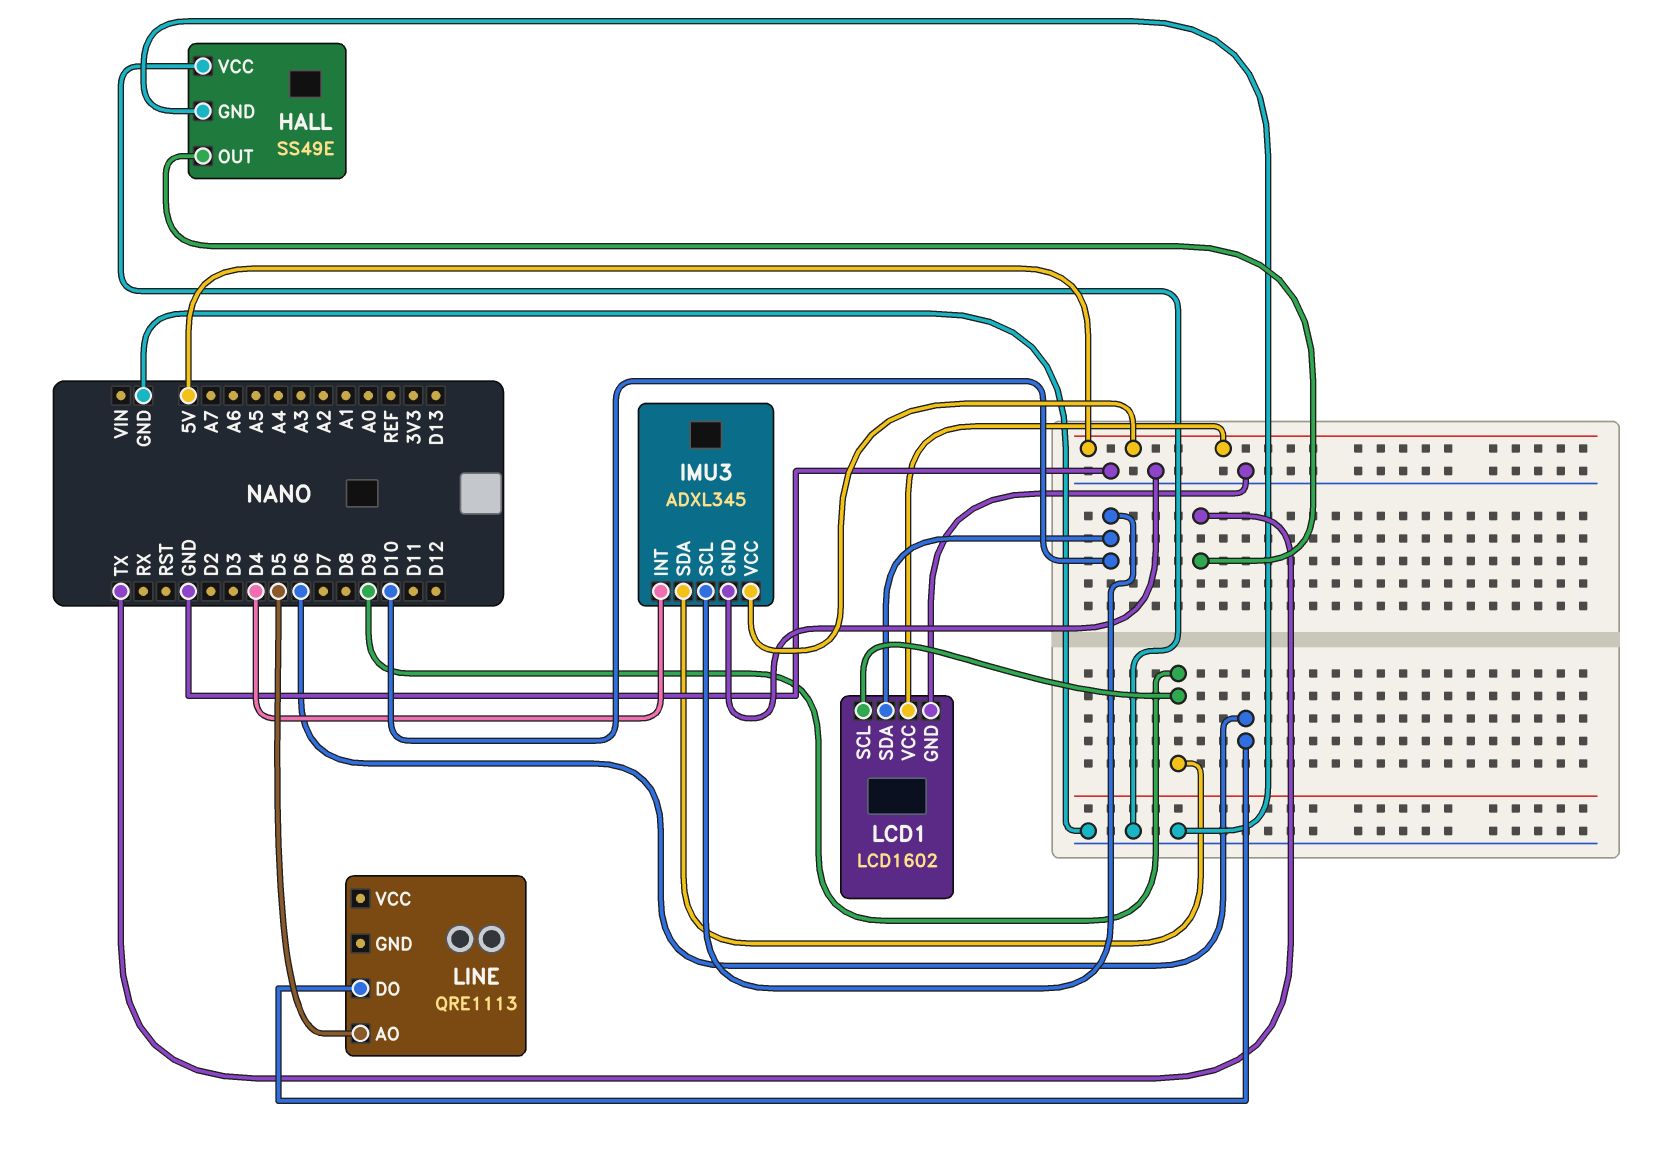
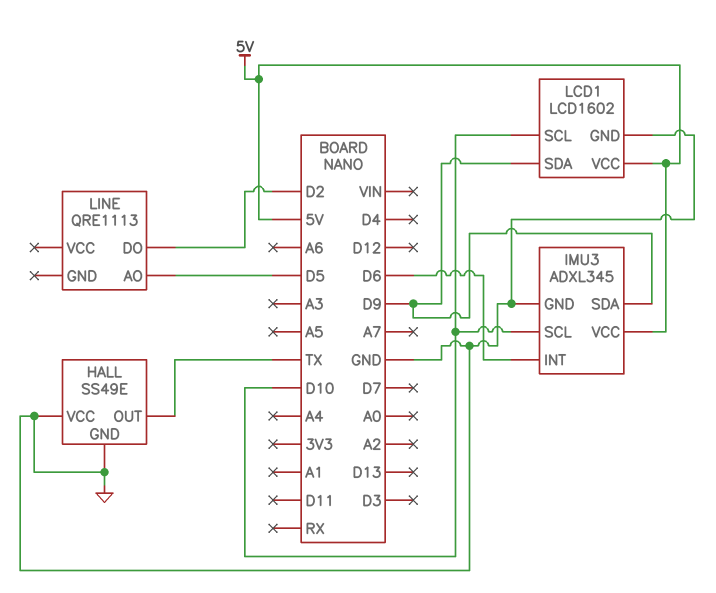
IMU3 pin INT: D4 -> D6
LCD1 pin SCL: D9 -> D10
LCD1 pin SDA: D10 -> D9
LINE pin DO: D6 -> D2

